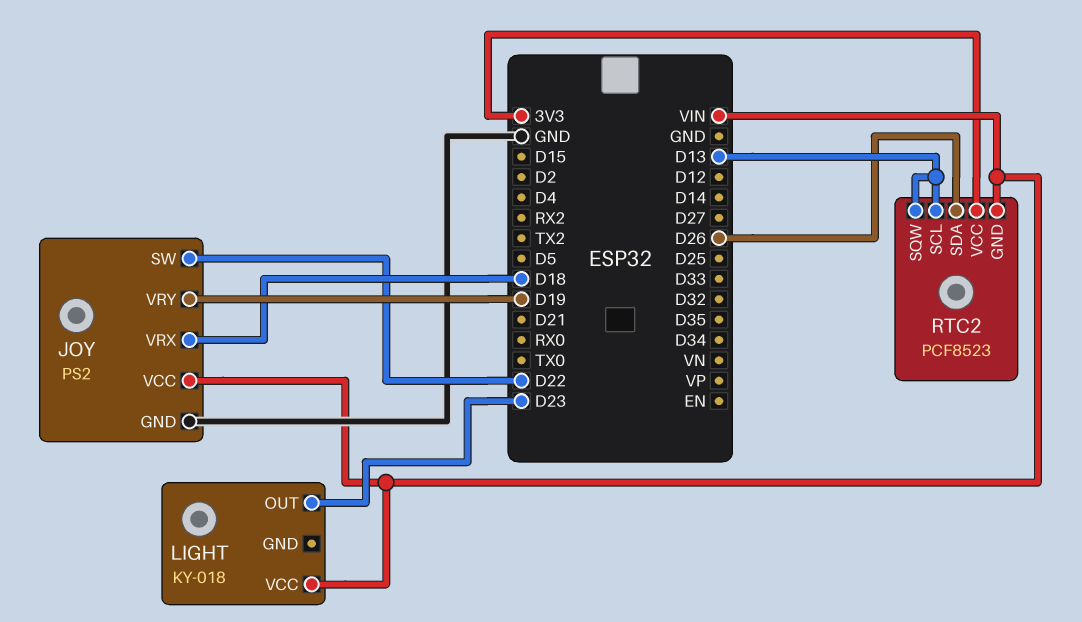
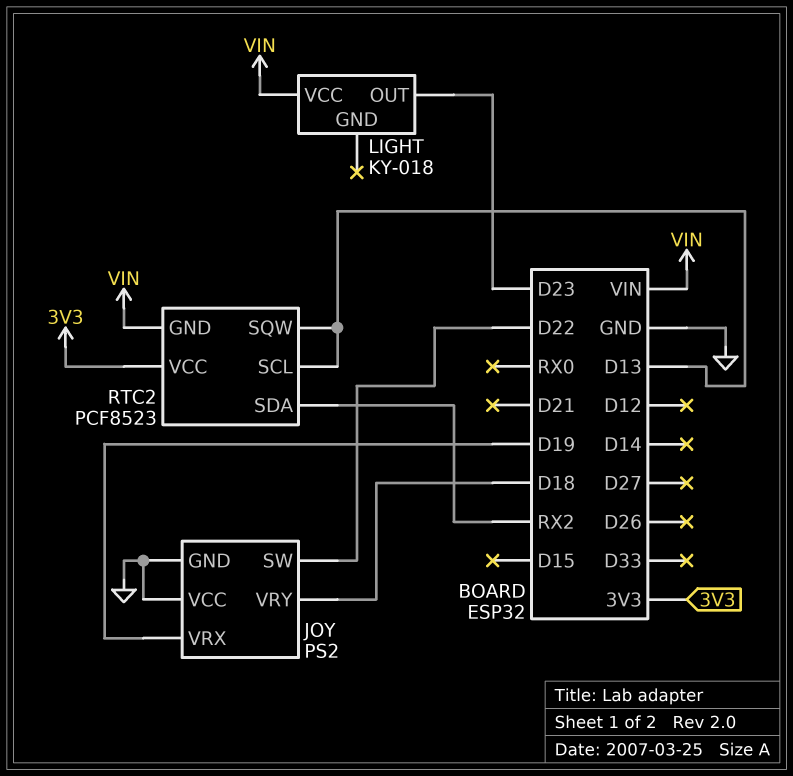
JOY pin VCC: VIN -> GND
JOY pin VRX: D18 -> D19
JOY pin VRY: D19 -> D18
RTC2 pin SDA: D26 -> RX2

